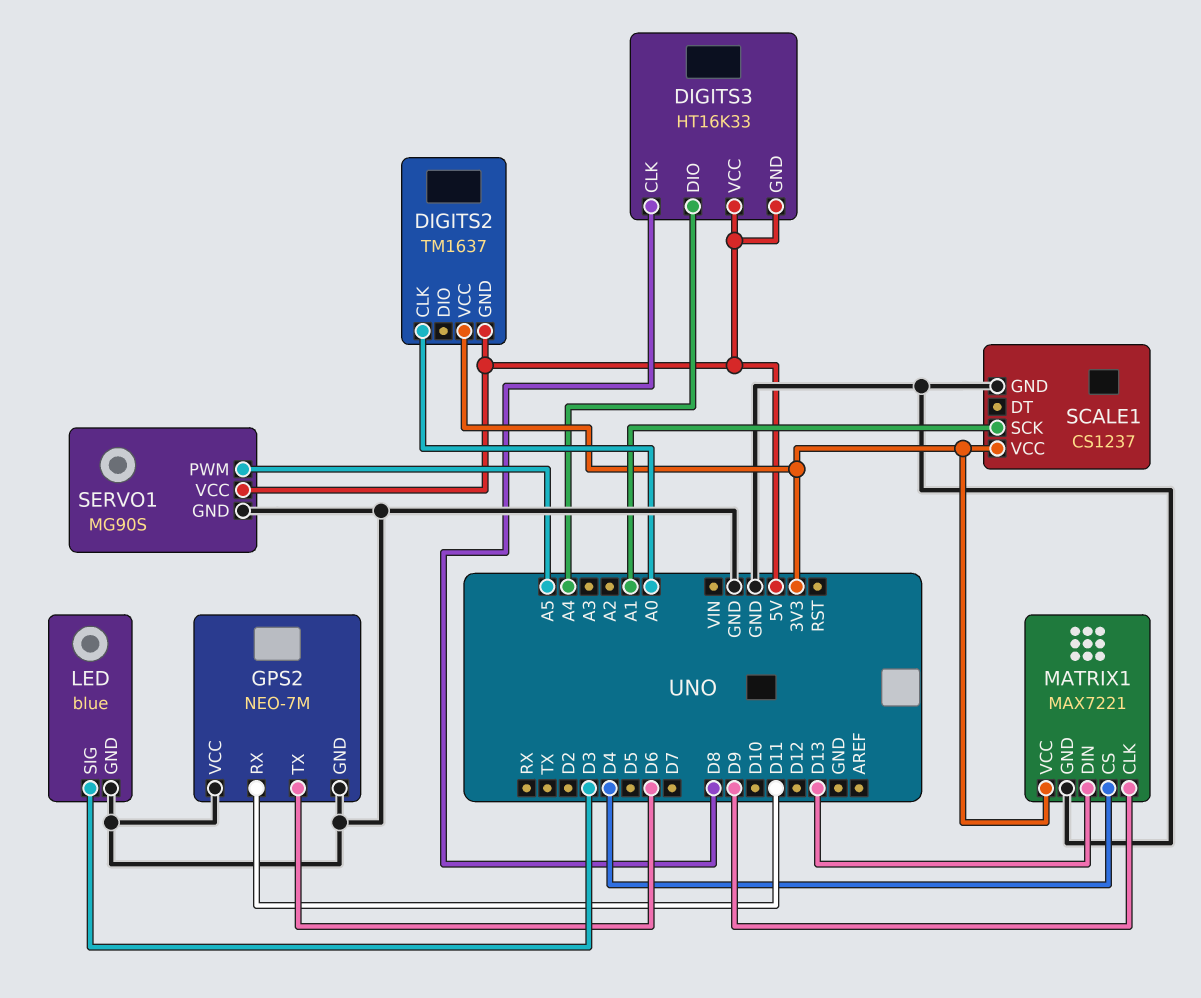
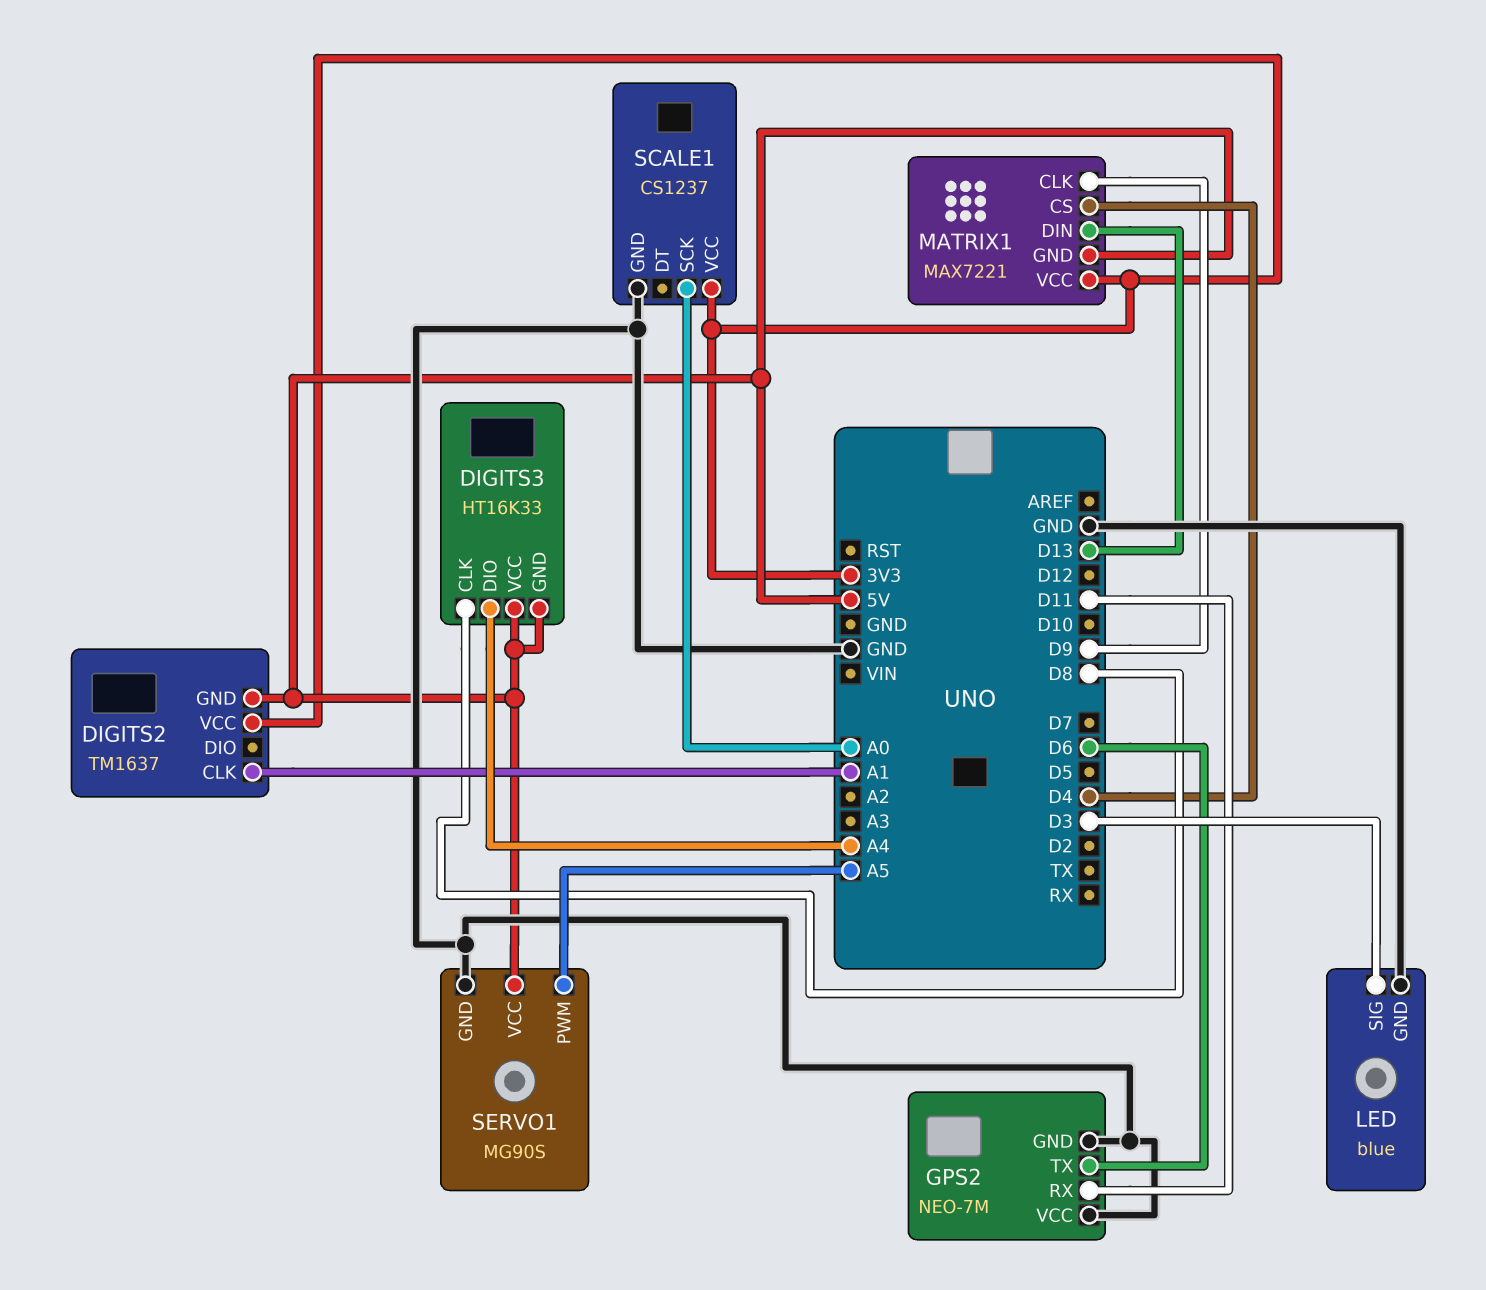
DIGITS2 pin CLK: A0 -> A1
MATRIX1 pin GND: GND -> 5V
SCALE1 pin SCK: A1 -> A0

